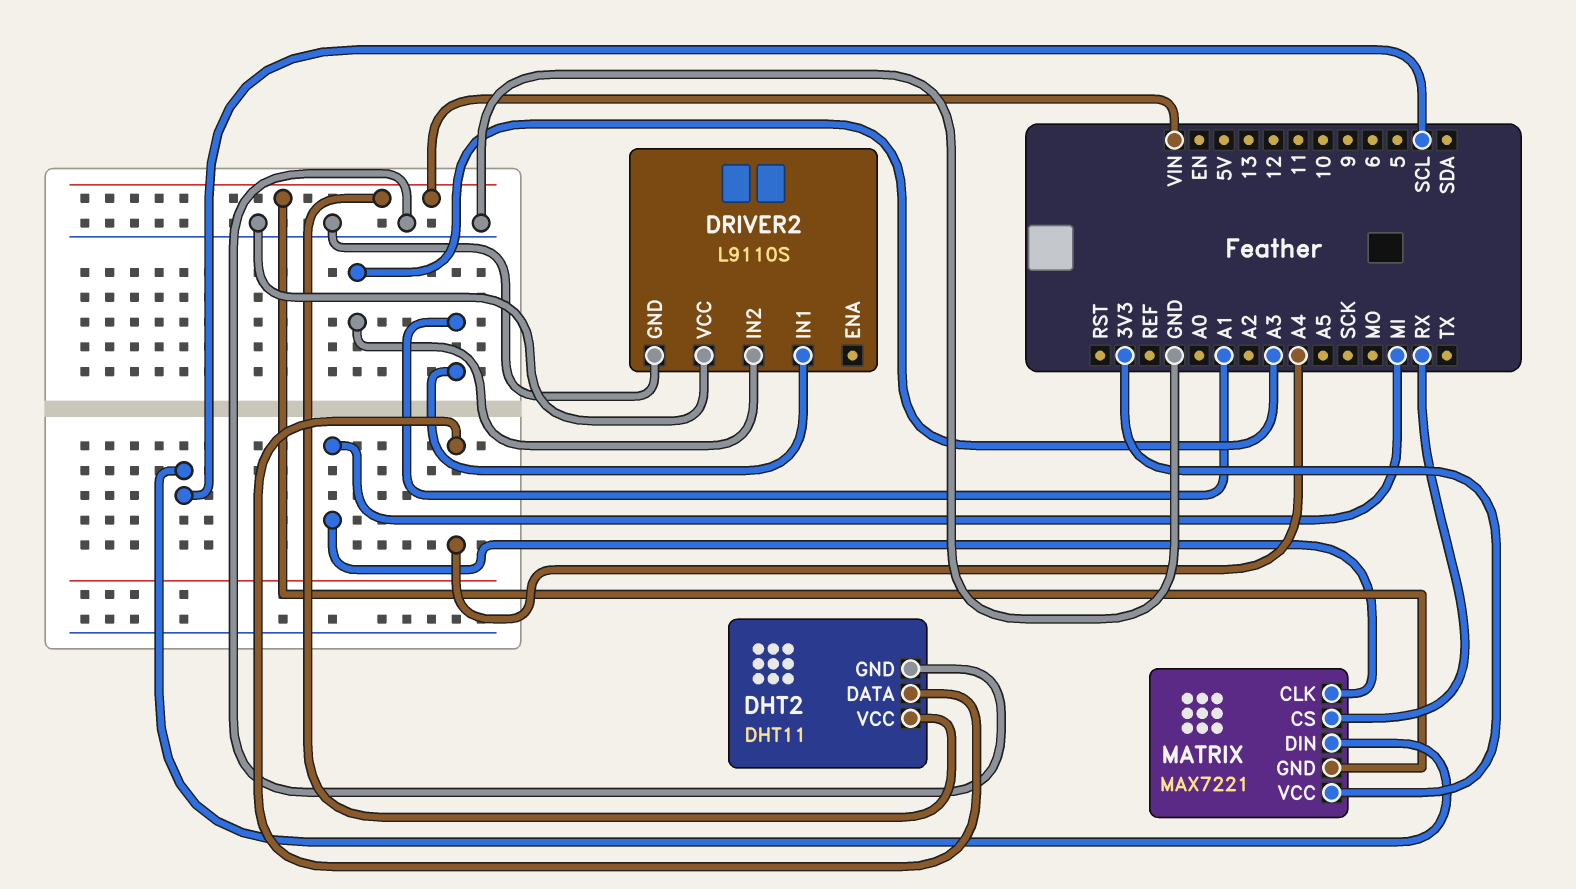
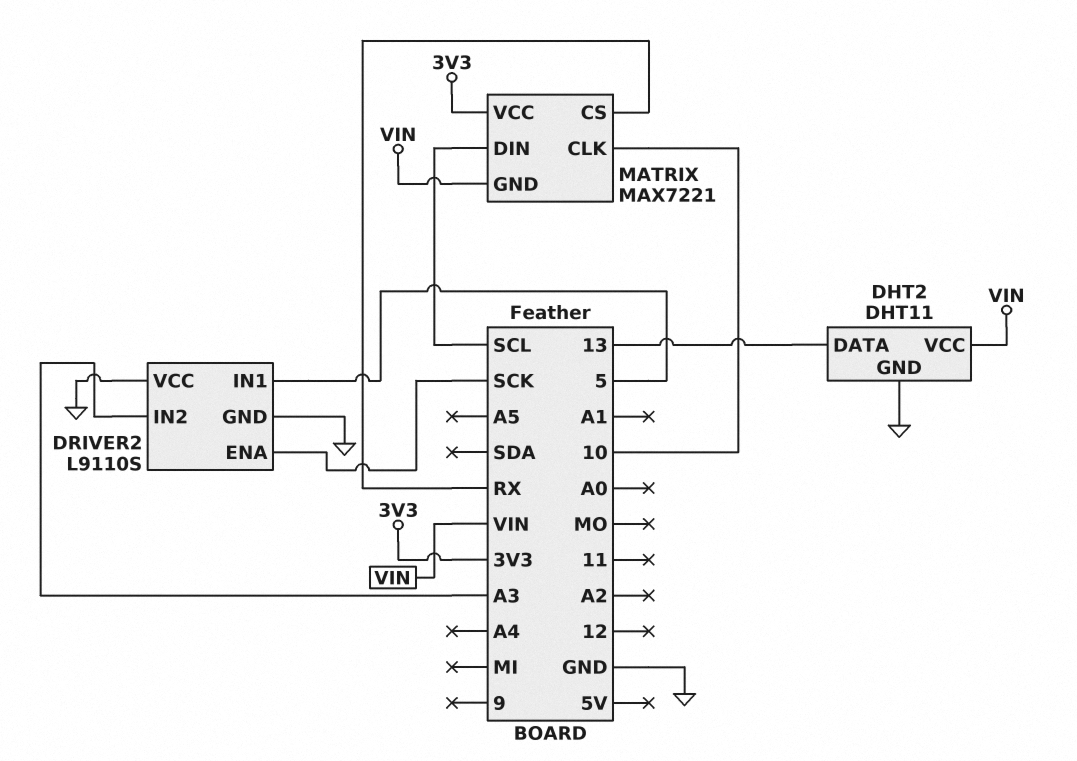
DHT2 pin DATA: A4 -> 13
DRIVER2 pin ENA: none -> SCK
DRIVER2 pin IN1: A1 -> 5
MATRIX pin CLK: MI -> 10

